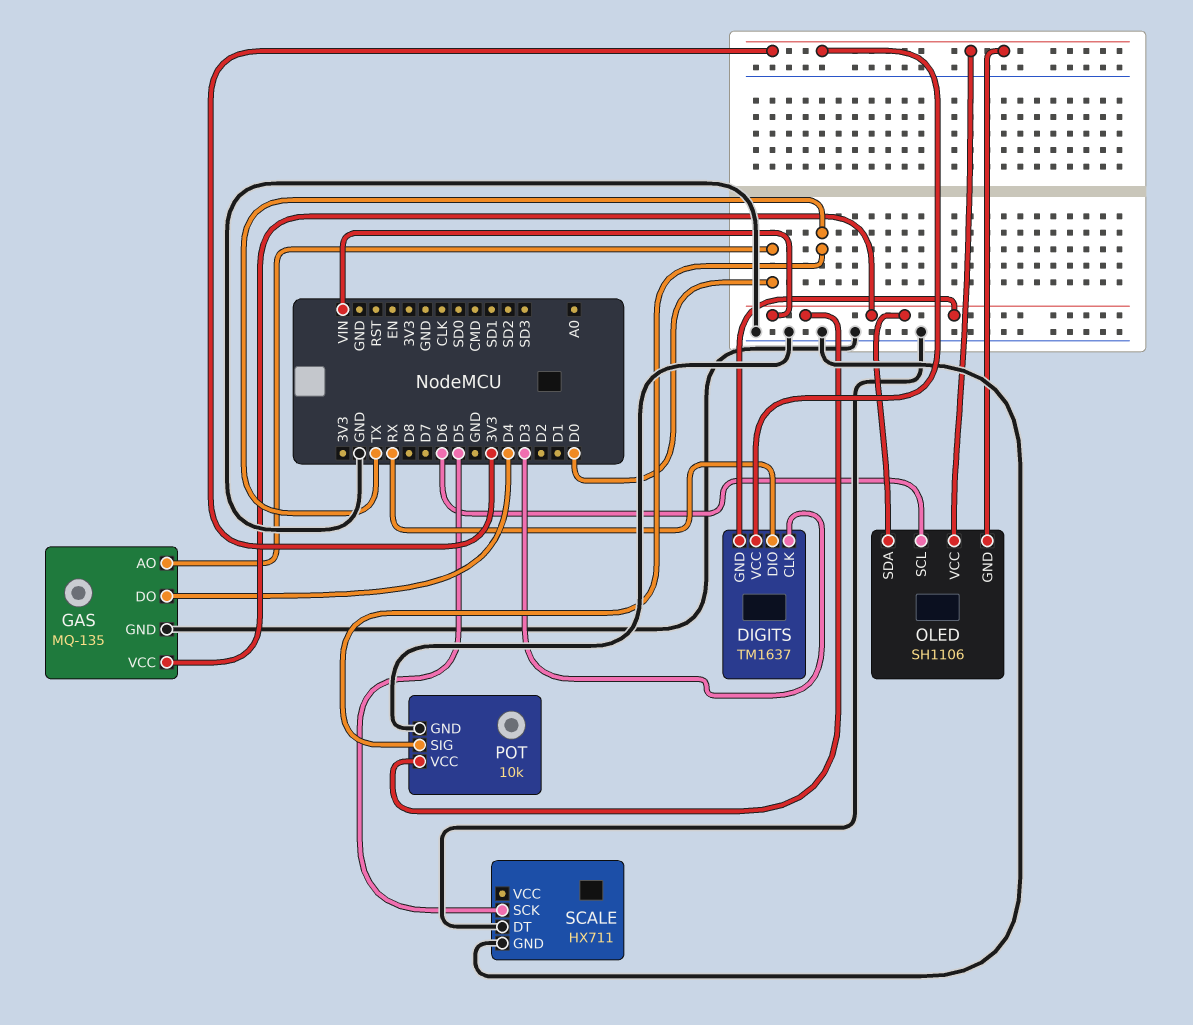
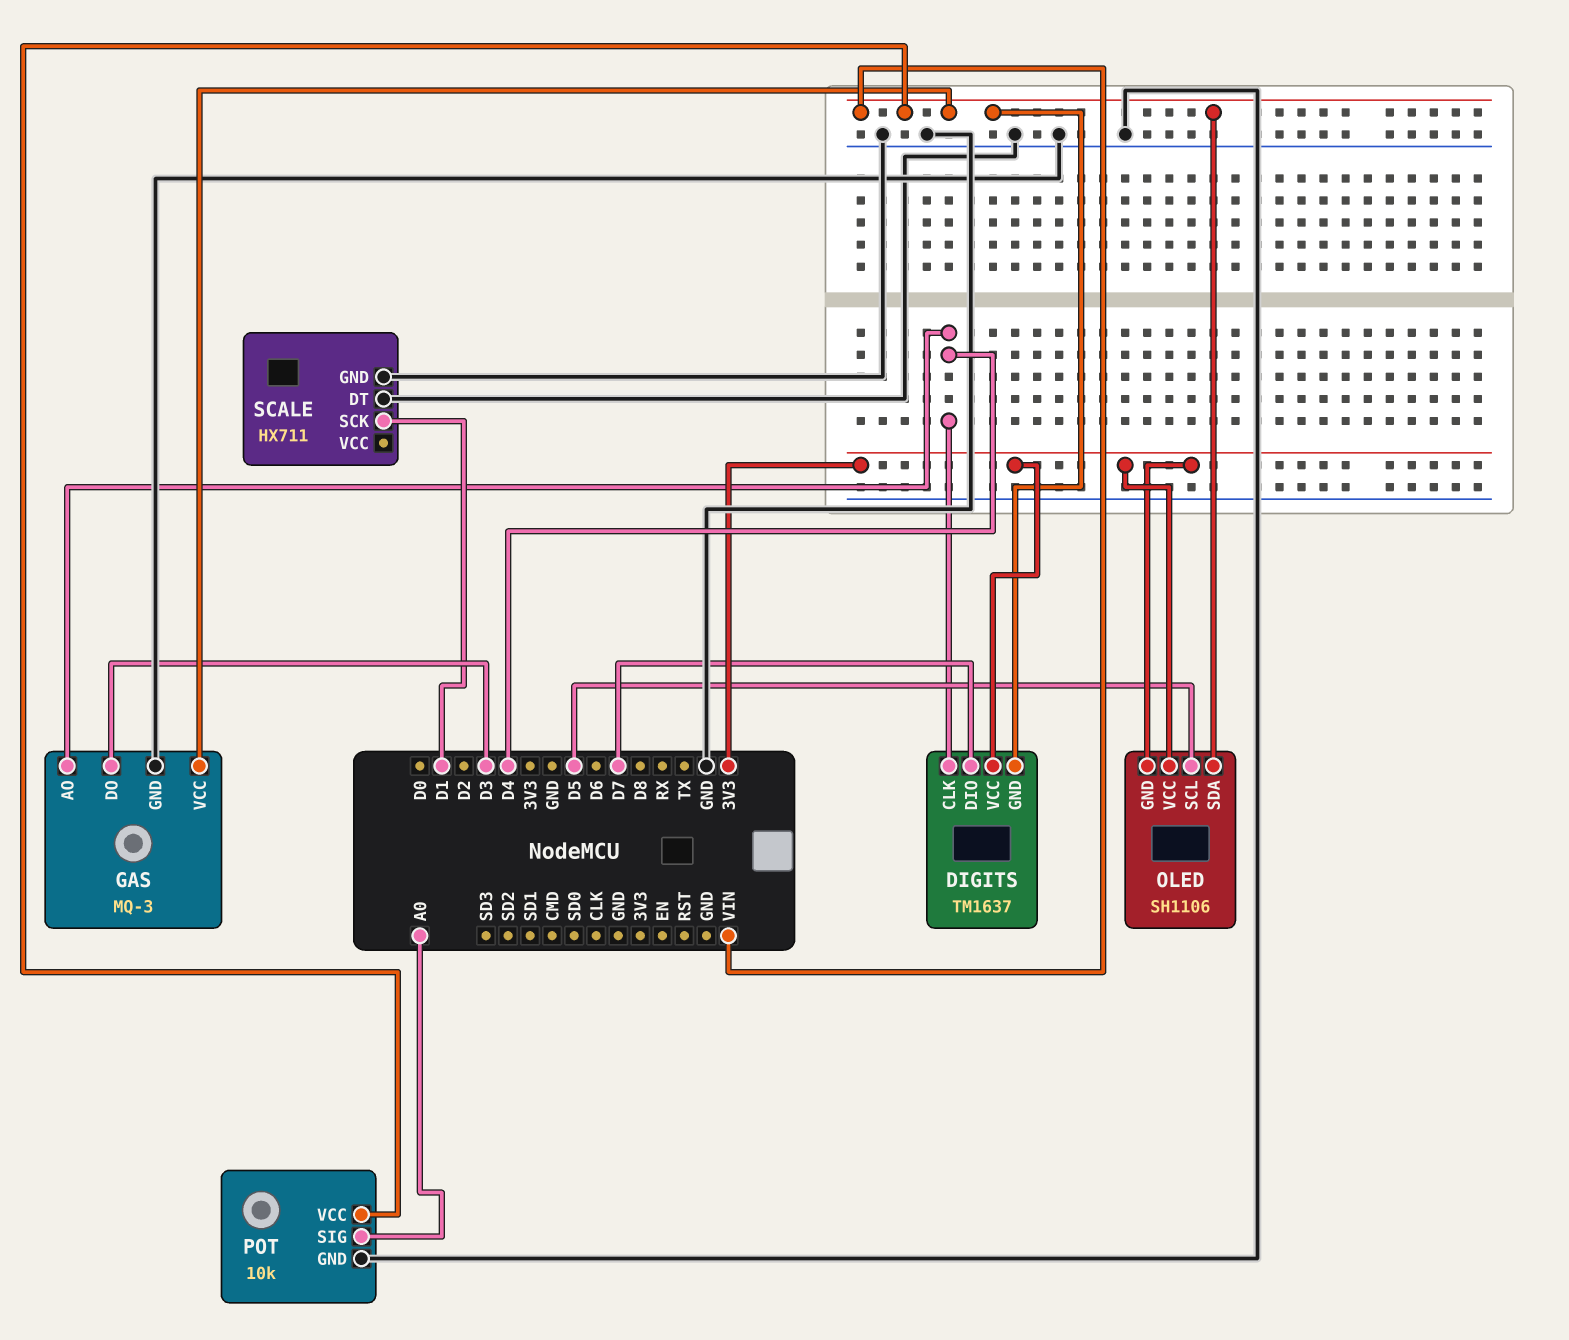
DIGITS pin CLK: D3 -> D4
DIGITS pin DIO: RX -> D7
GAS: MQ-135 -> MQ-3
GAS pin AO: D0 -> D4
GAS pin DO: D4 -> D3
OLED pin SCL: D6 -> D5
POT pin SIG: TX -> A0
SCALE pin SCK: D5 -> D1

